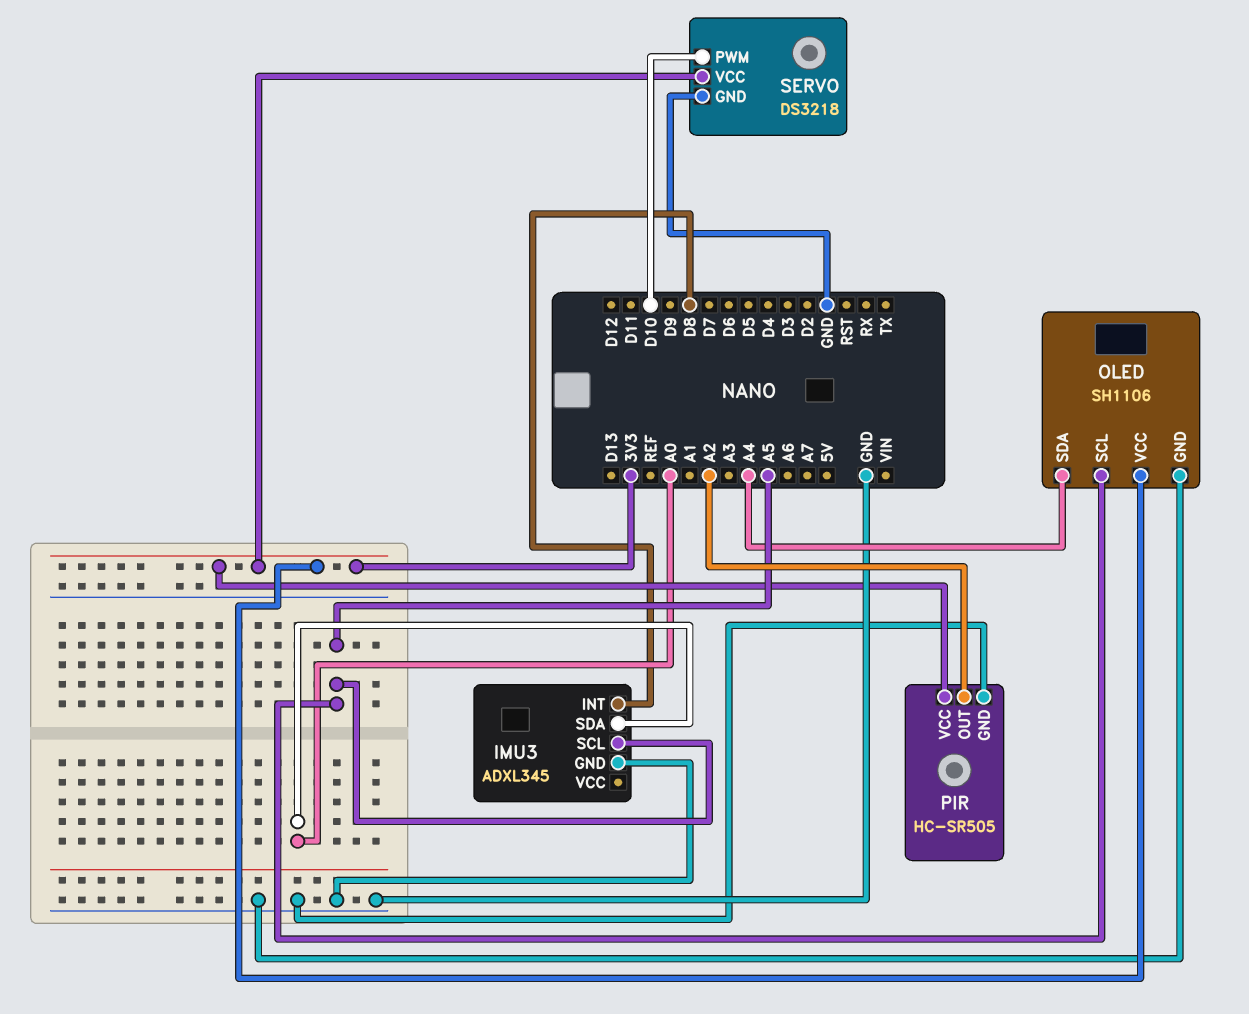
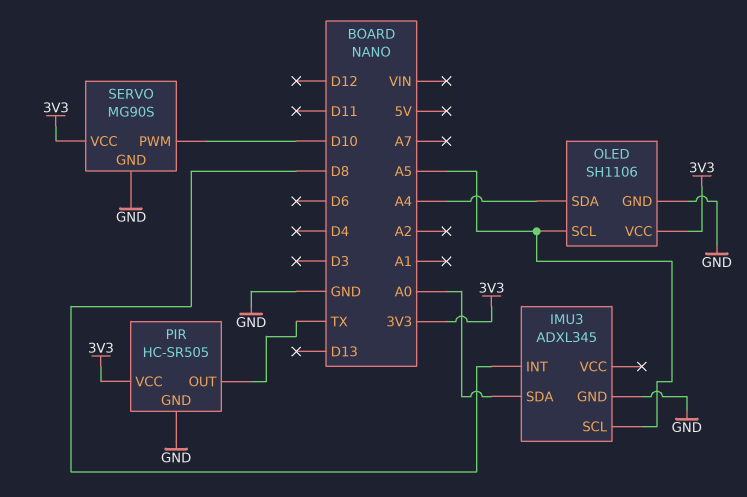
PIR pin OUT: A2 -> TX
SERVO: DS3218 -> MG90S

